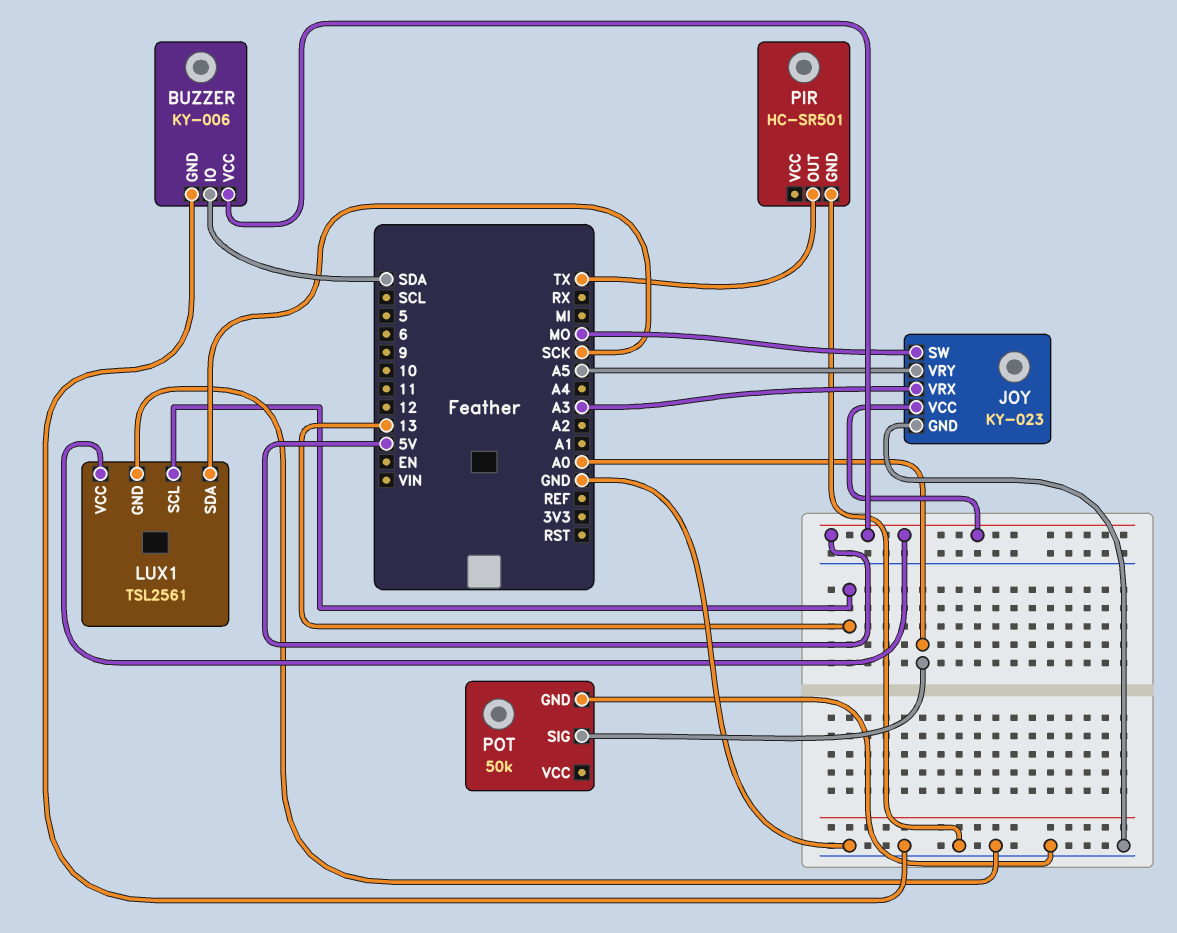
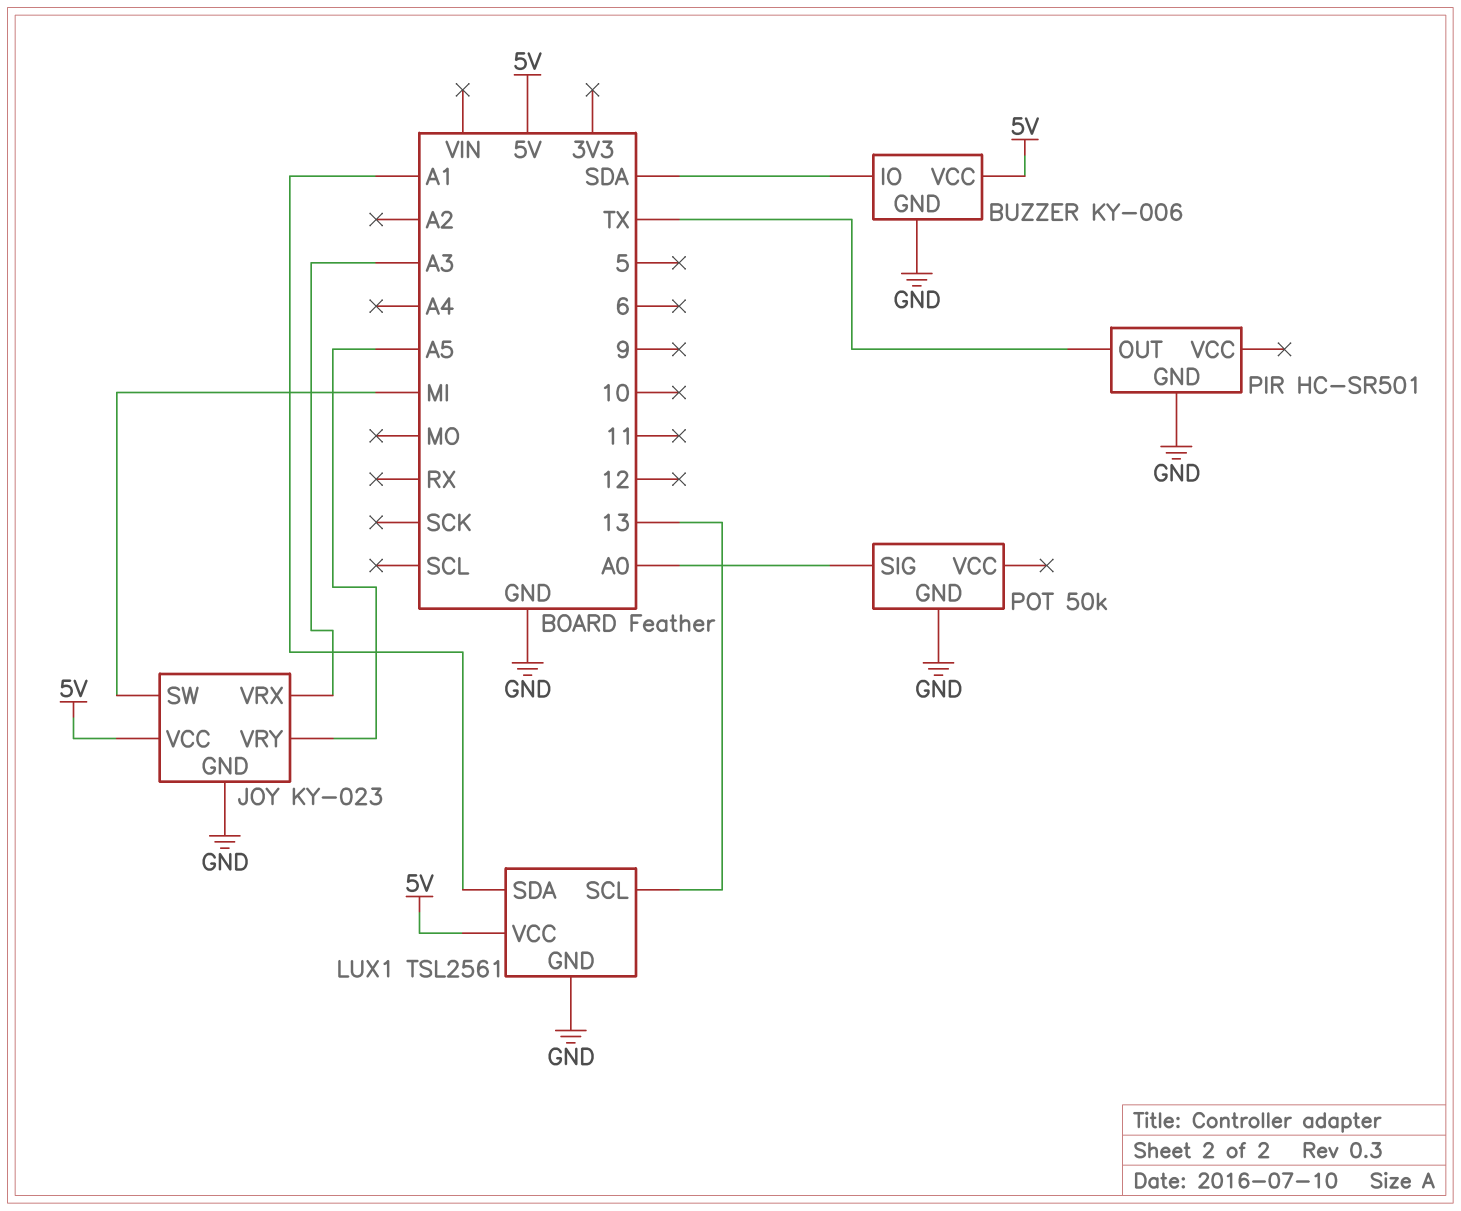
JOY pin SW: MO -> MI
LUX1 pin SDA: SCK -> A1

